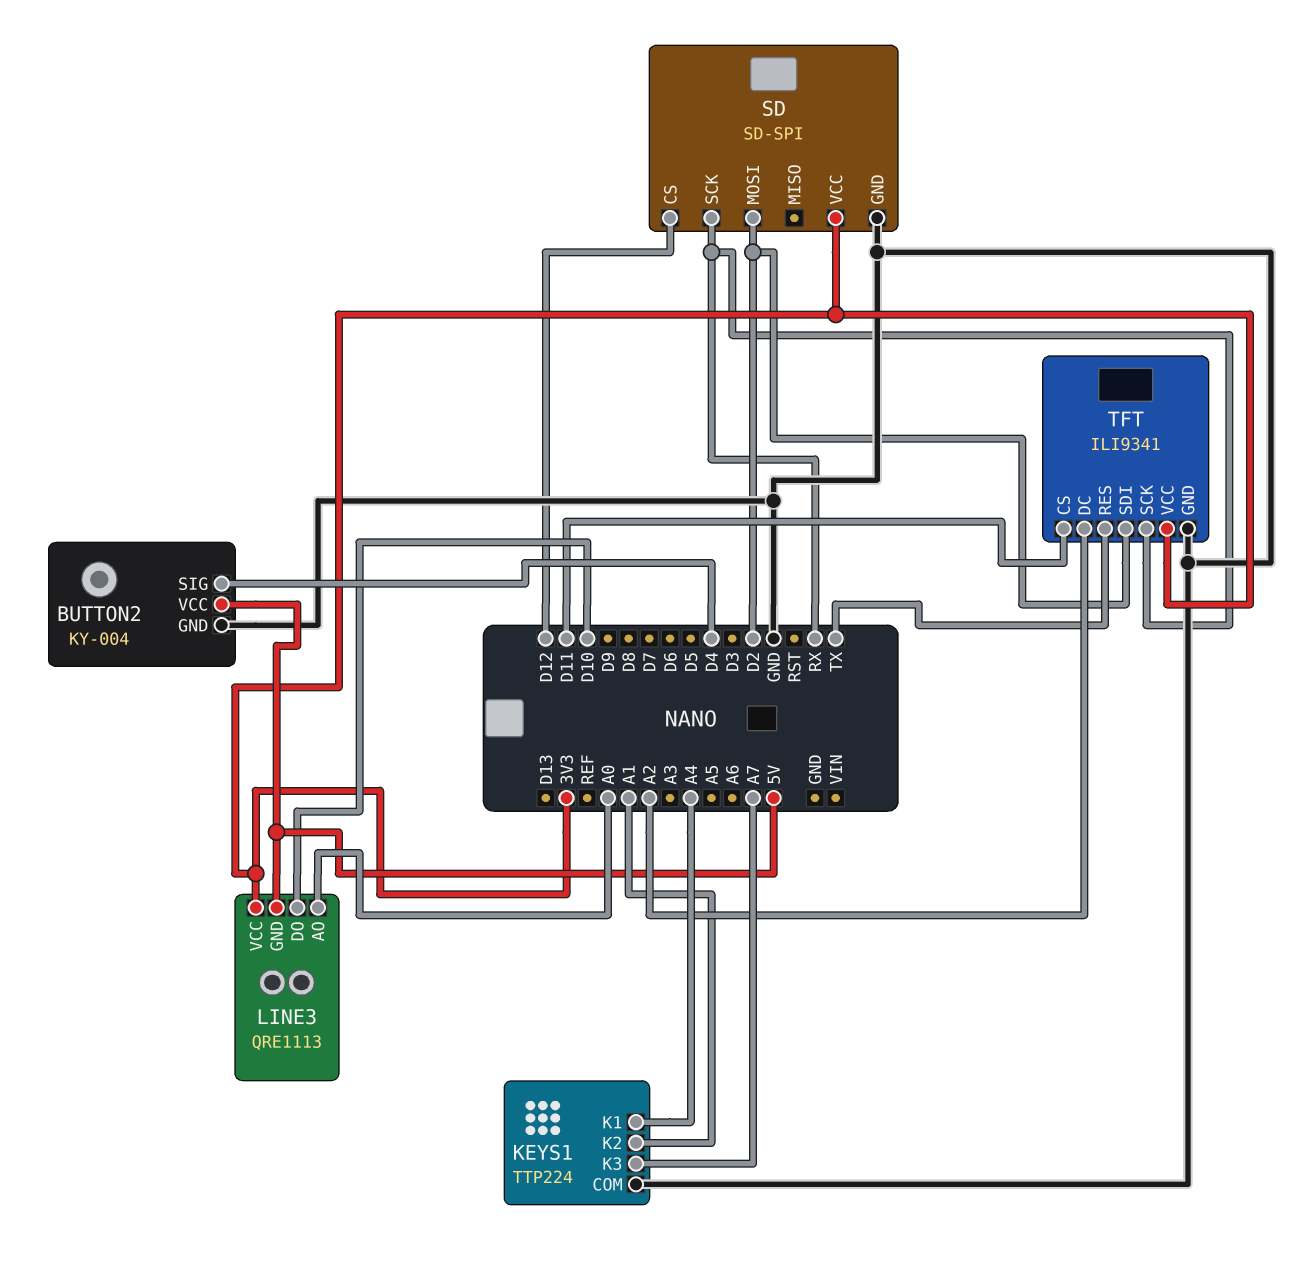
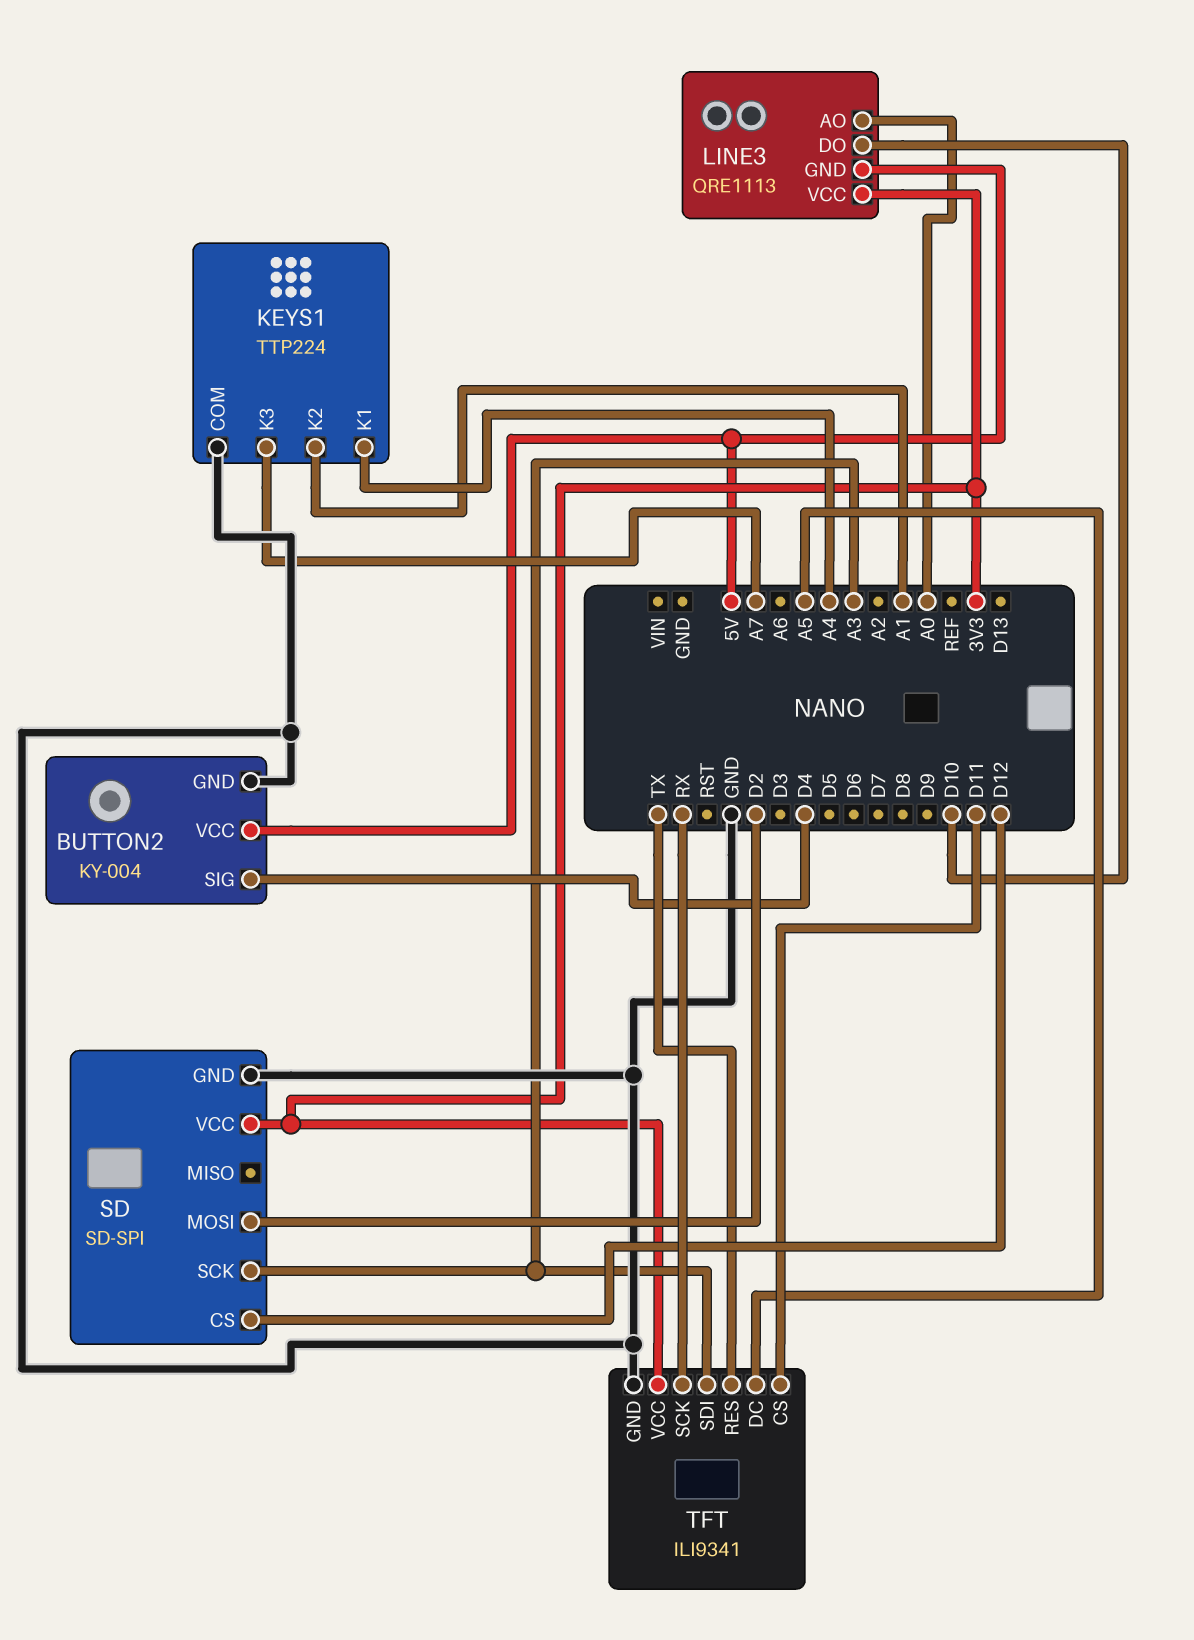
SD pin SCK: RX -> A3
TFT pin DC: A2 -> A5
TFT pin SDI: D2 -> A3

